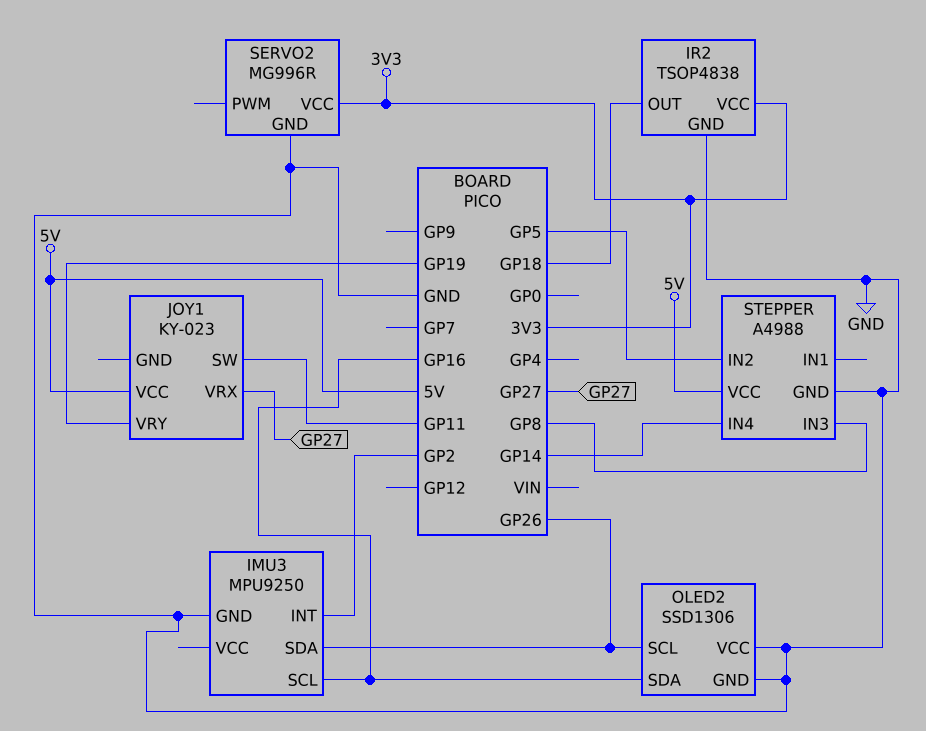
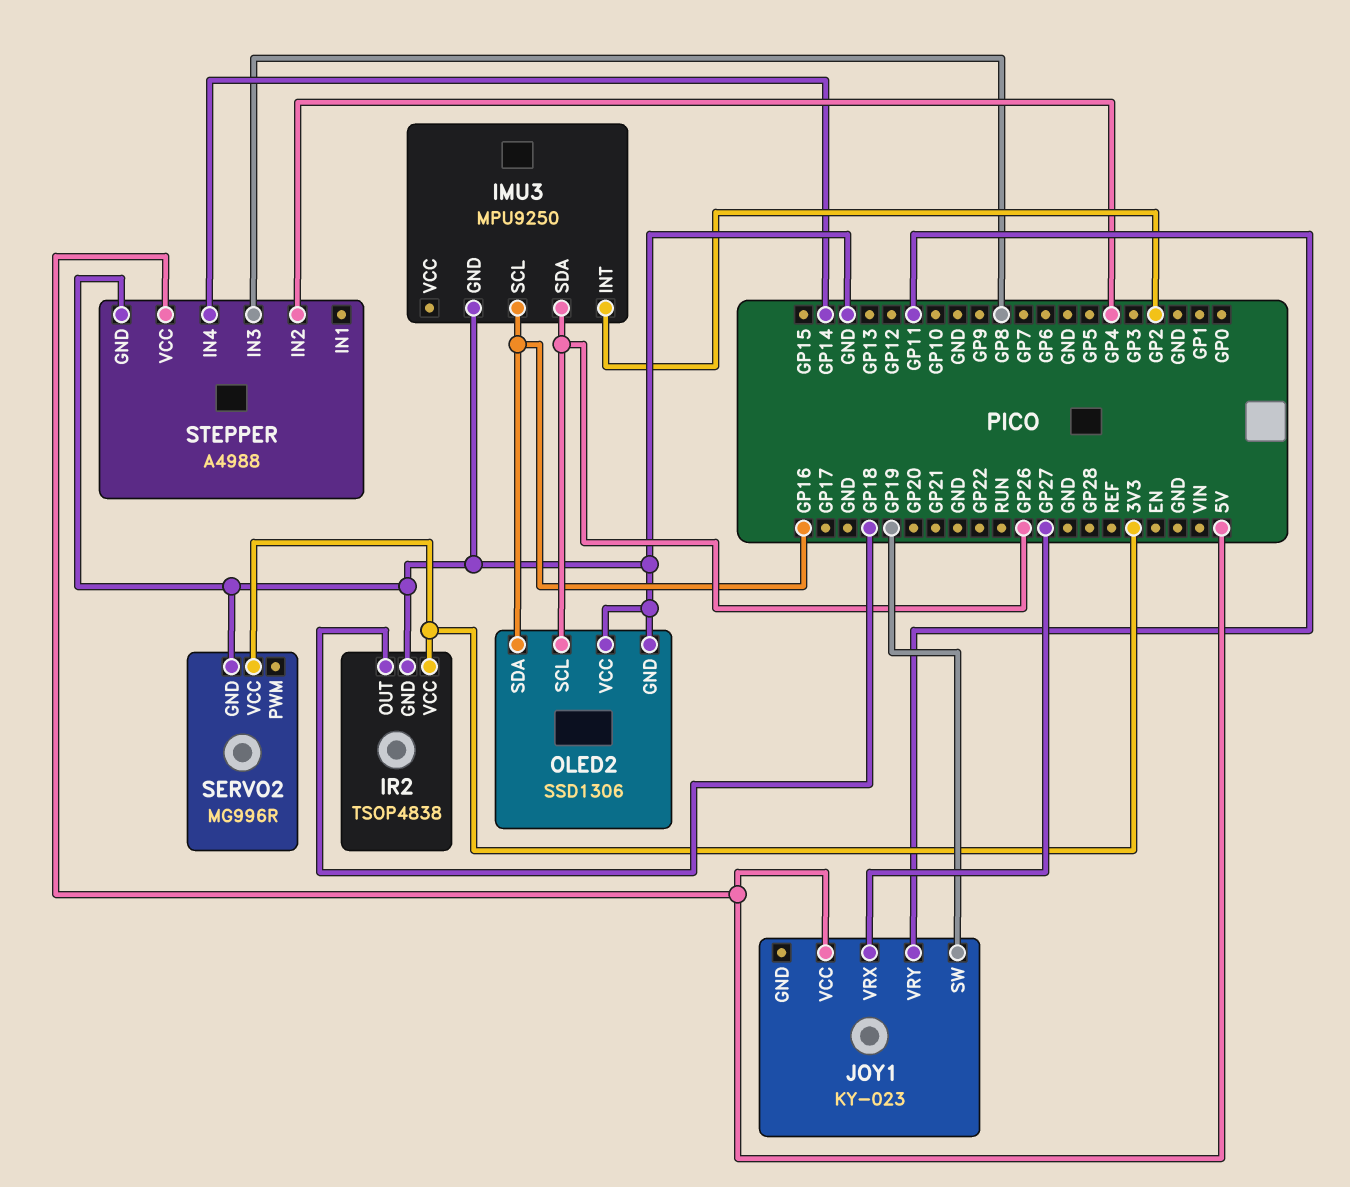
JOY1 pin SW: GP11 -> GP19
JOY1 pin VRY: GP19 -> GP11
STEPPER pin IN2: GP5 -> GP4

